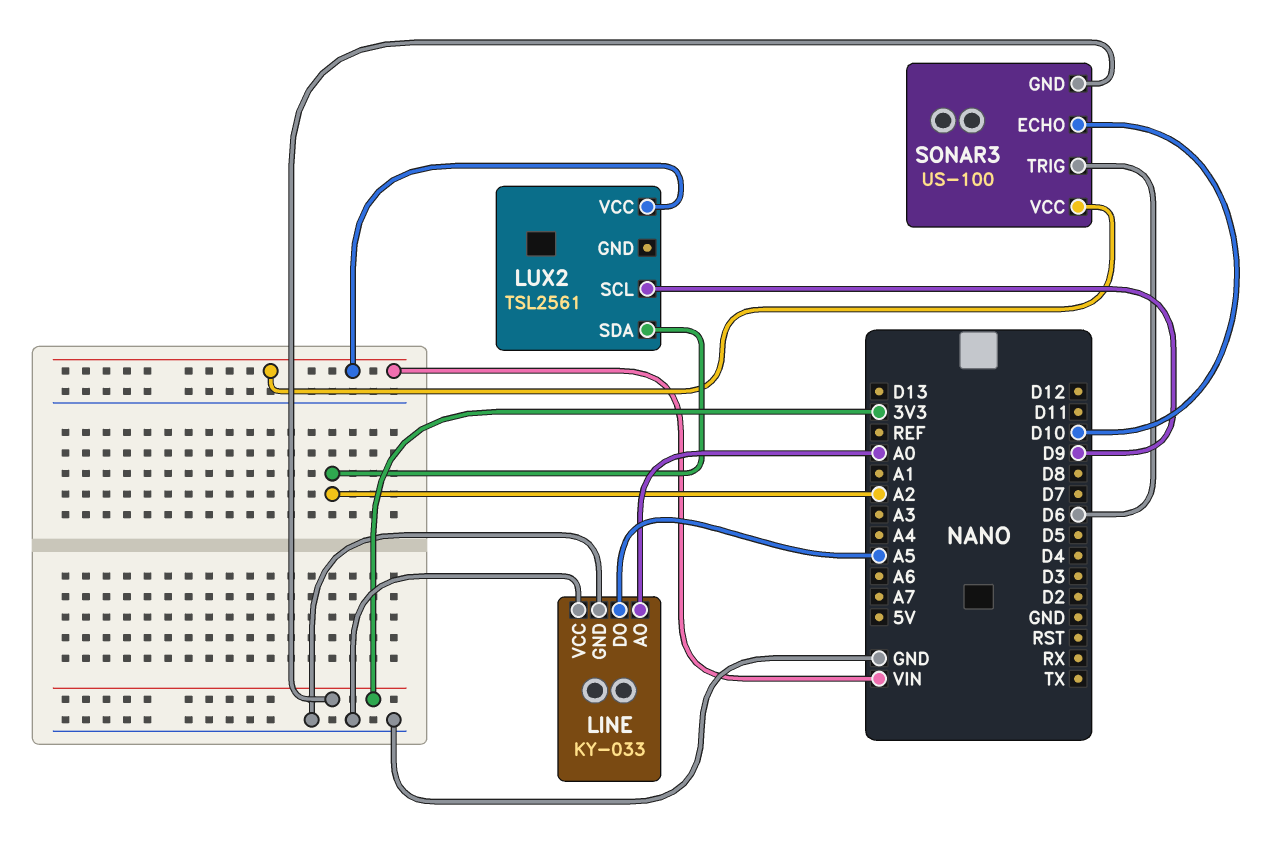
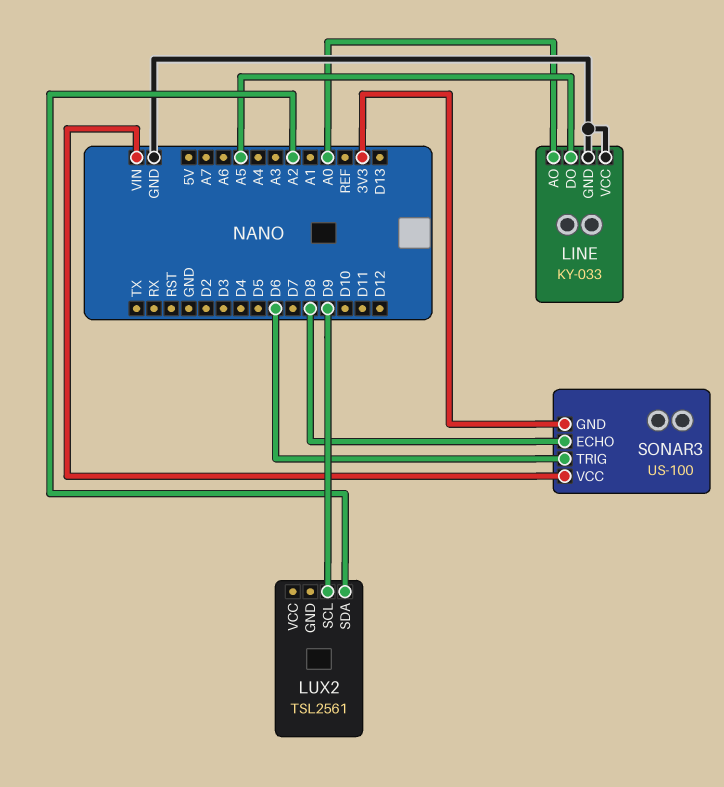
LUX2 pin VCC: VIN -> none
SONAR3 pin ECHO: D10 -> D8

